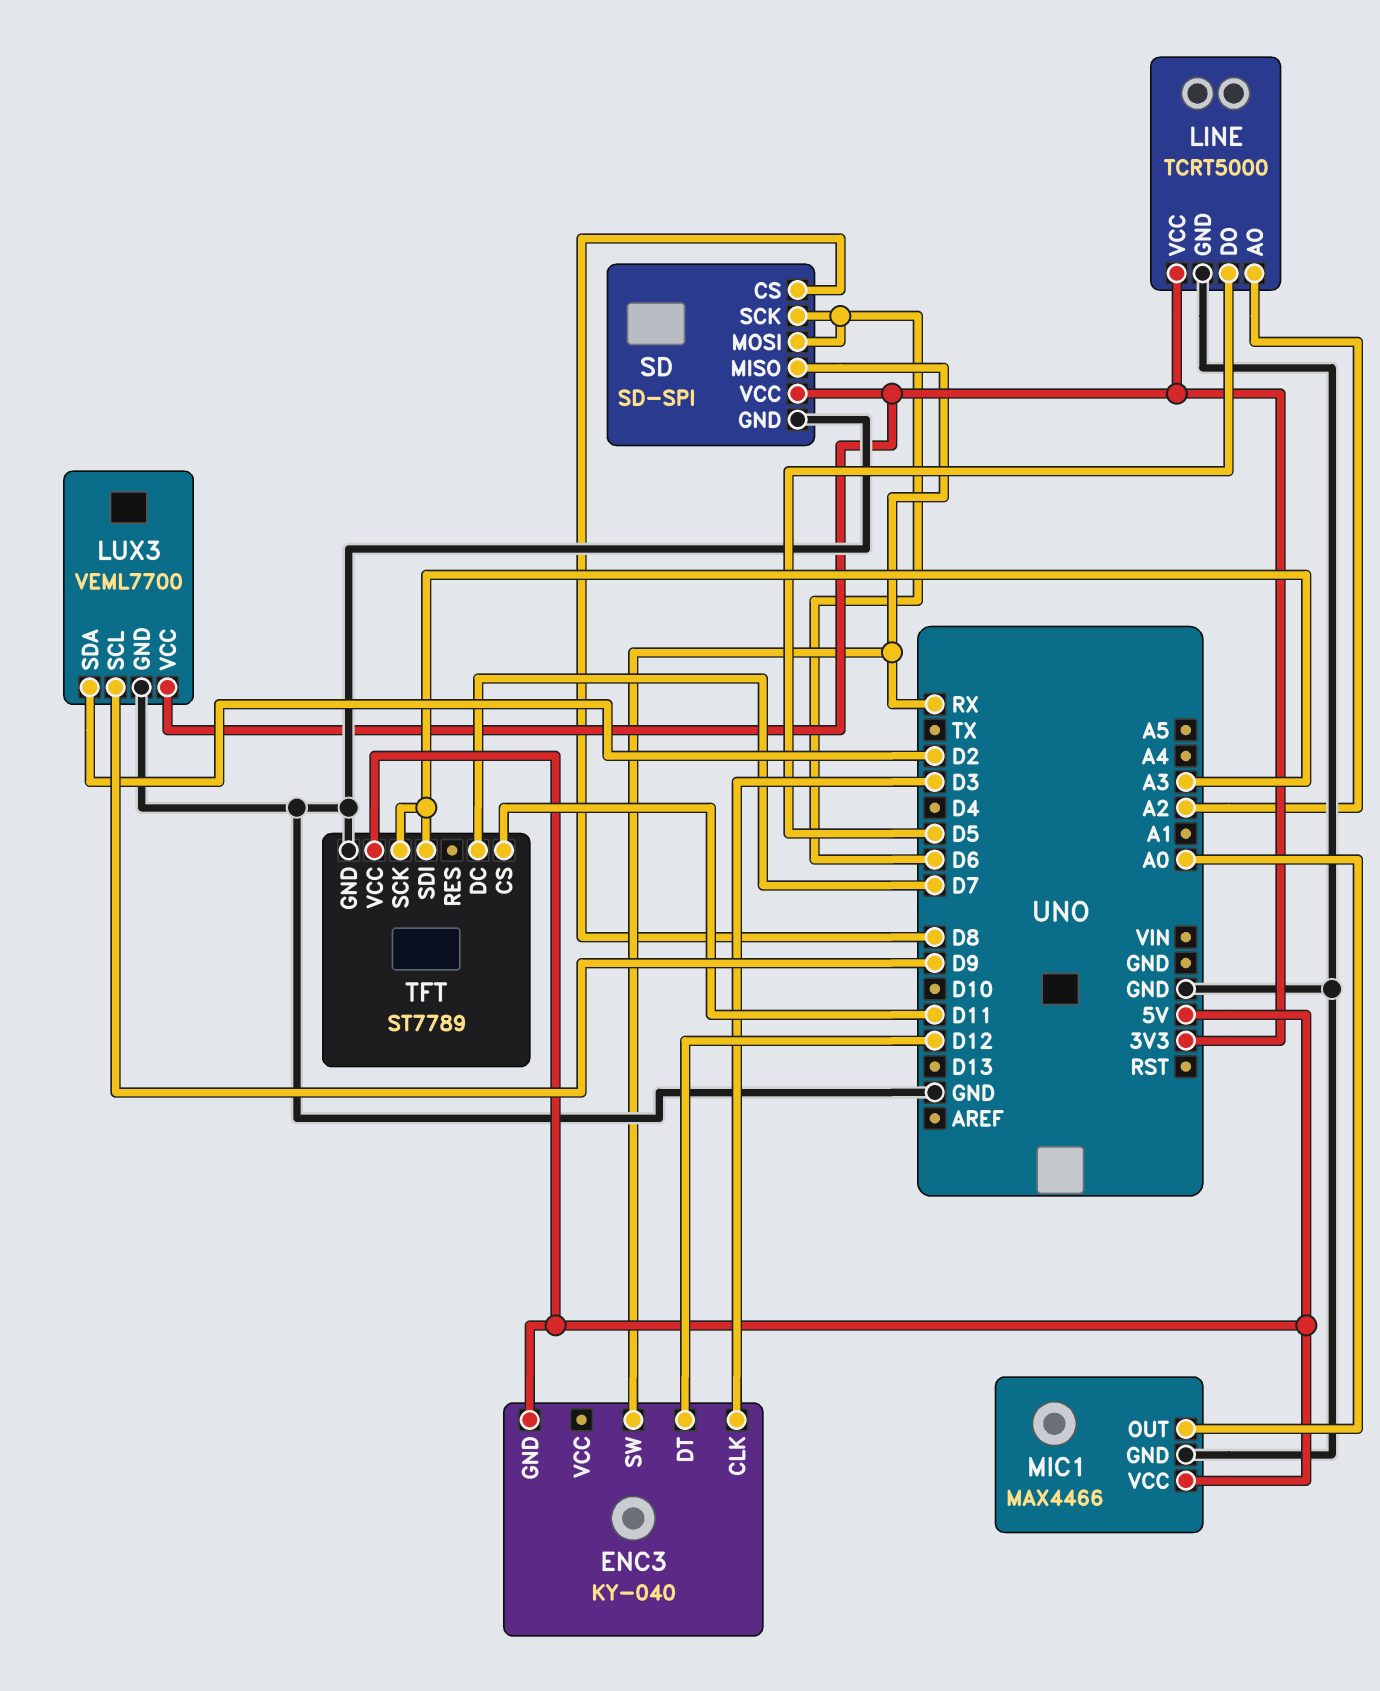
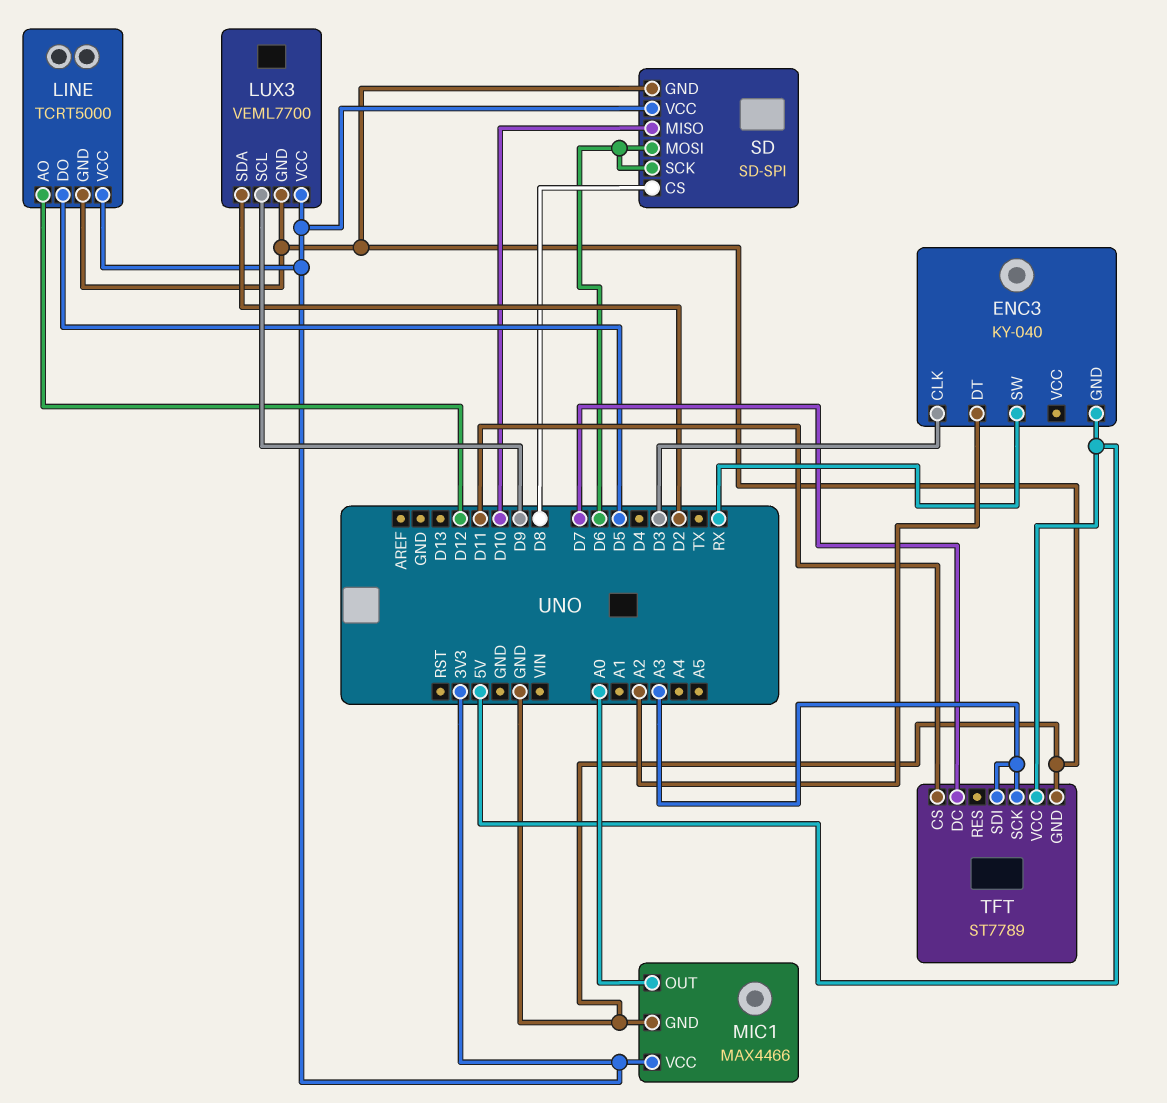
ENC3 pin DT: D12 -> A2
LINE pin AO: A2 -> D12
MIC1 pin VCC: 5V -> 3V3
SD pin MISO: RX -> D10

